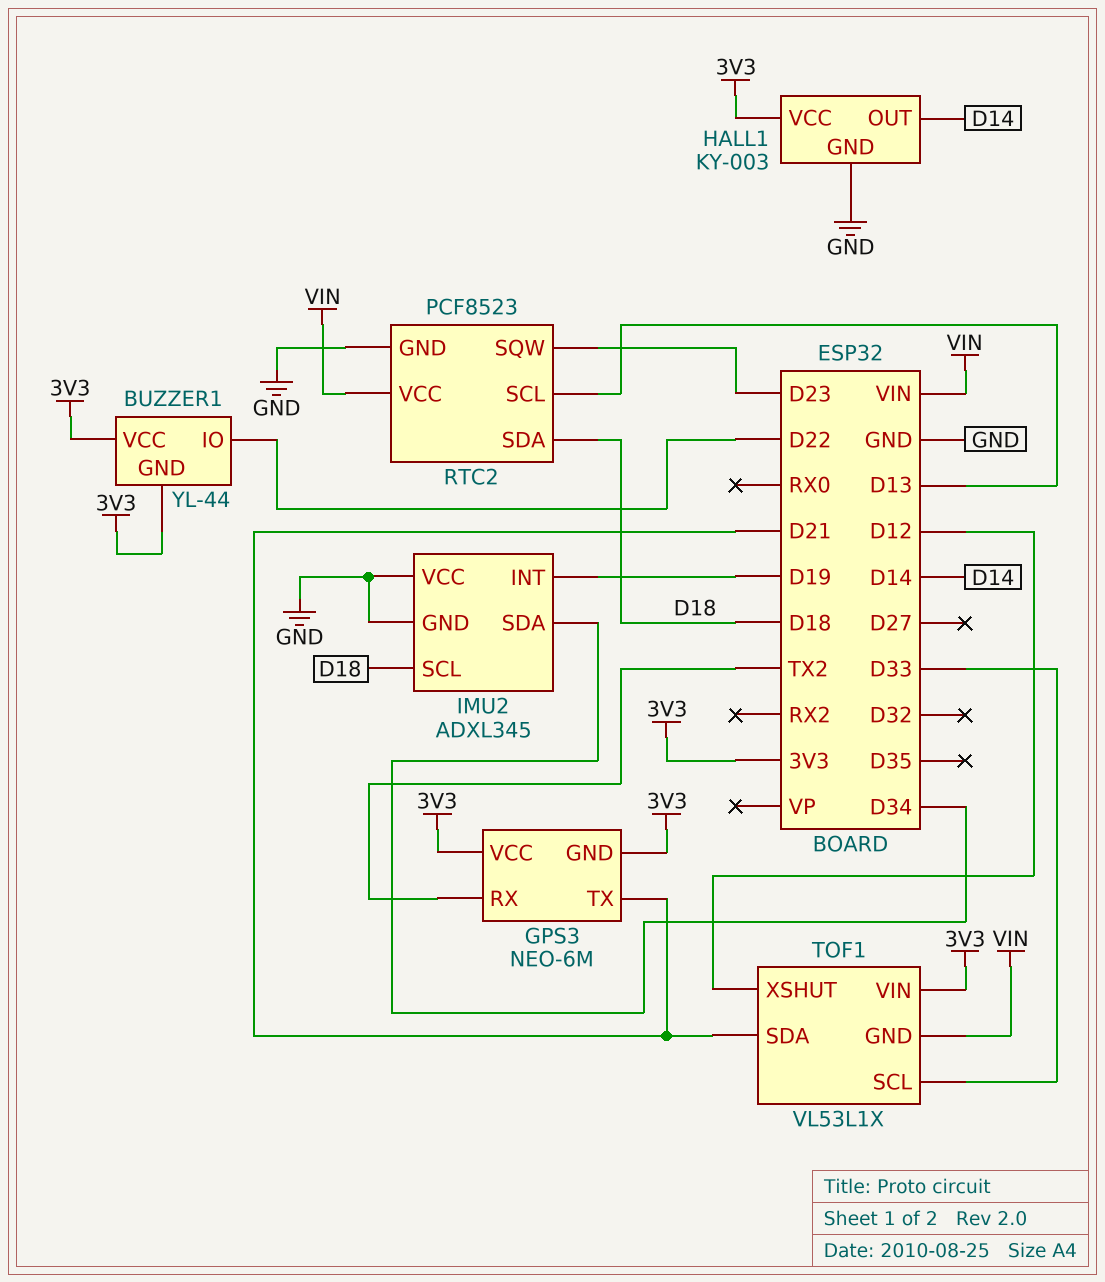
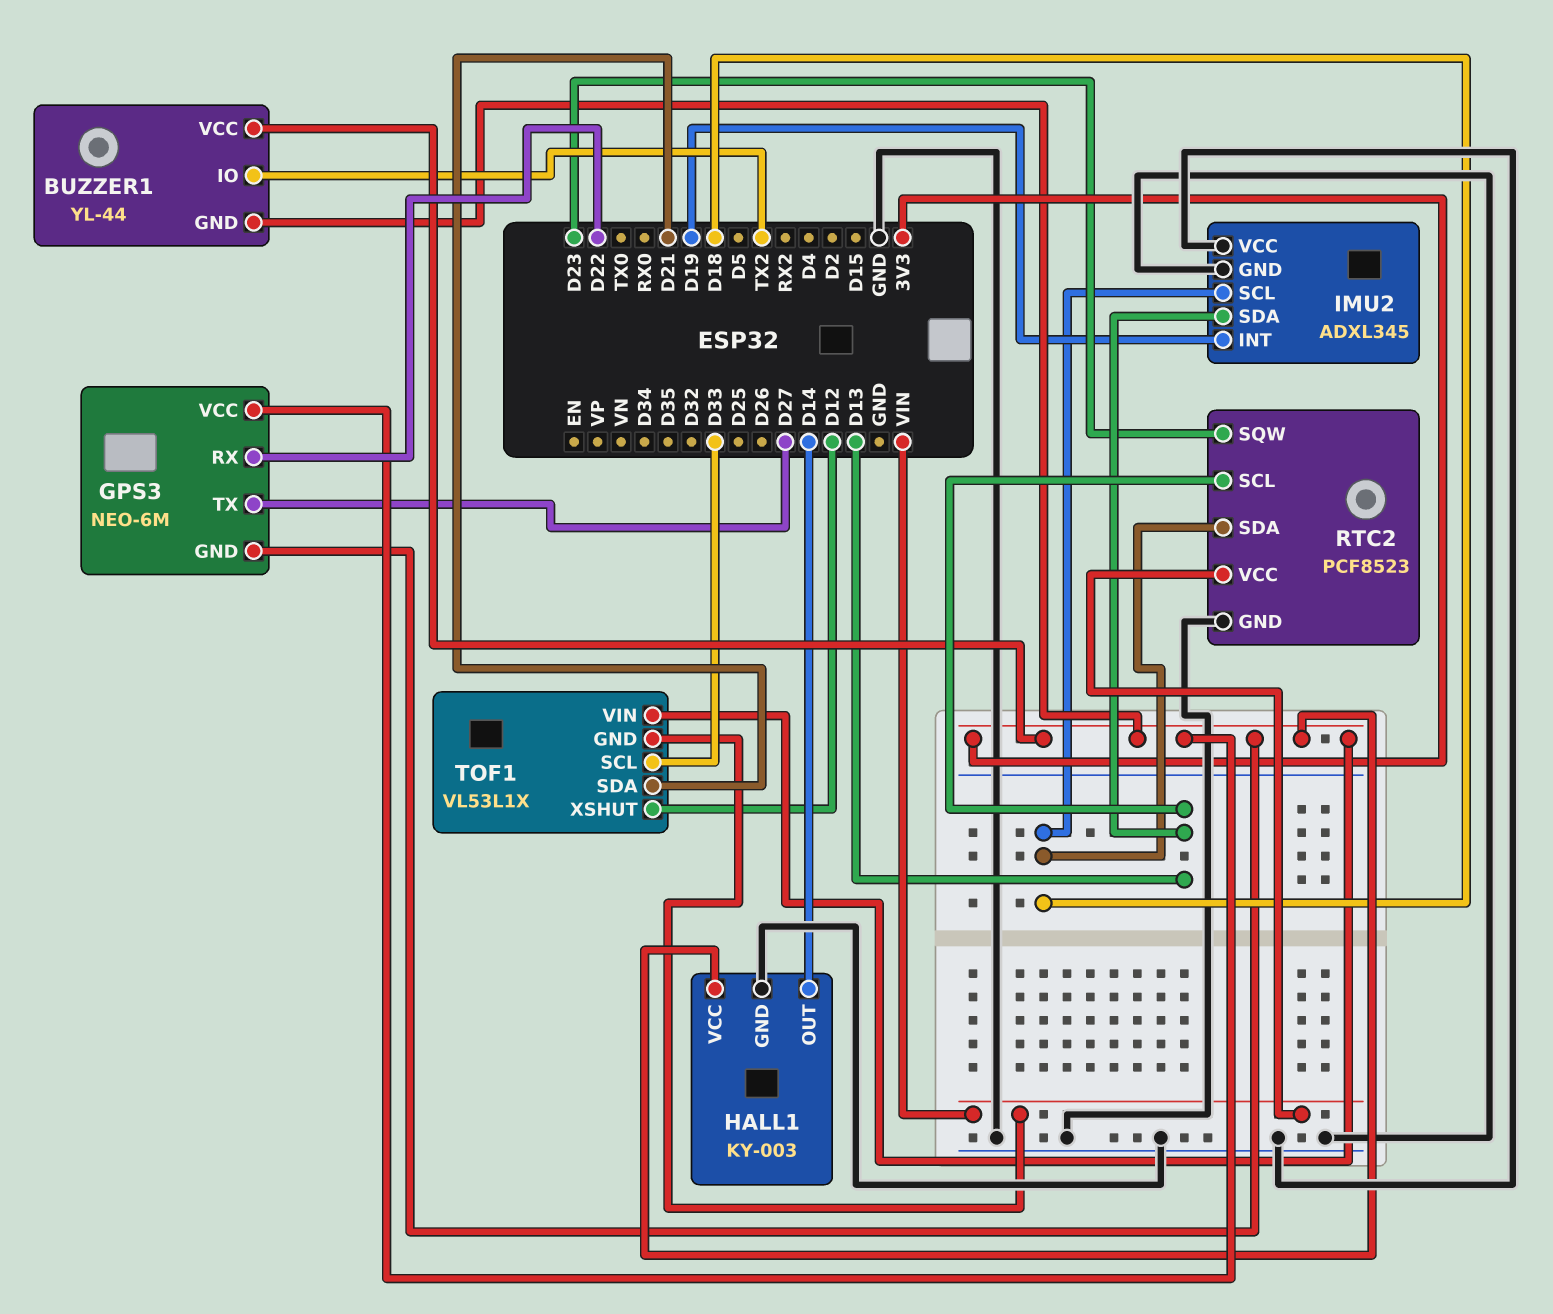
BUZZER1 pin IO: D22 -> TX2
GPS3 pin RX: TX2 -> D22
GPS3 pin TX: D21 -> D27
IMU2 pin SDA: D34 -> D13

